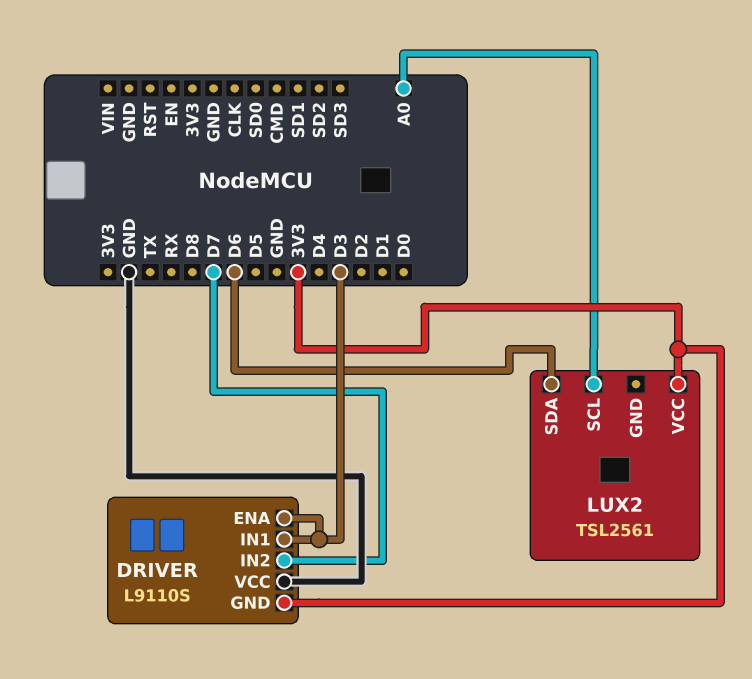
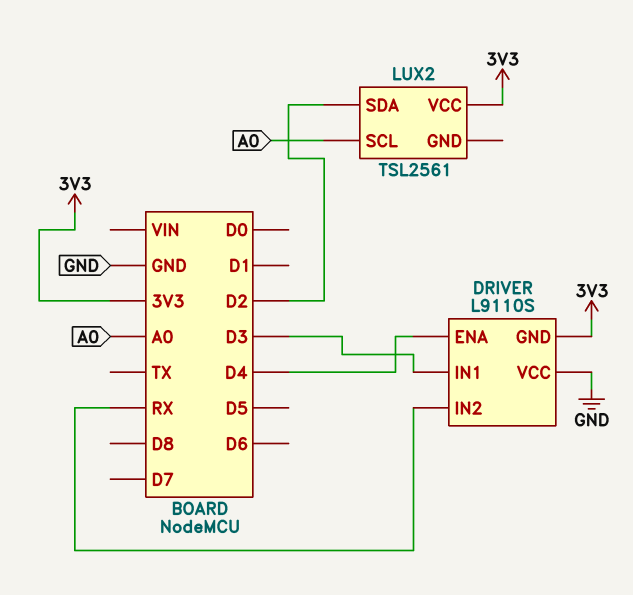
DRIVER pin ENA: D3 -> D4
DRIVER pin IN2: D7 -> RX
LUX2 pin SDA: D6 -> D2

